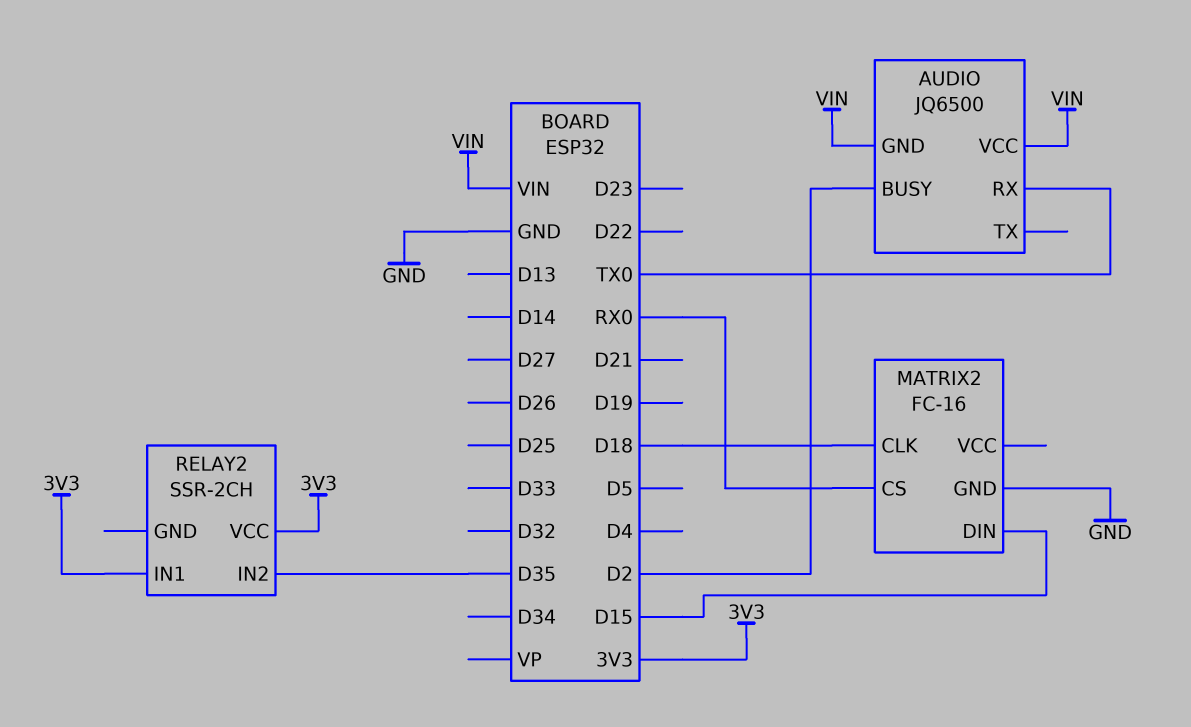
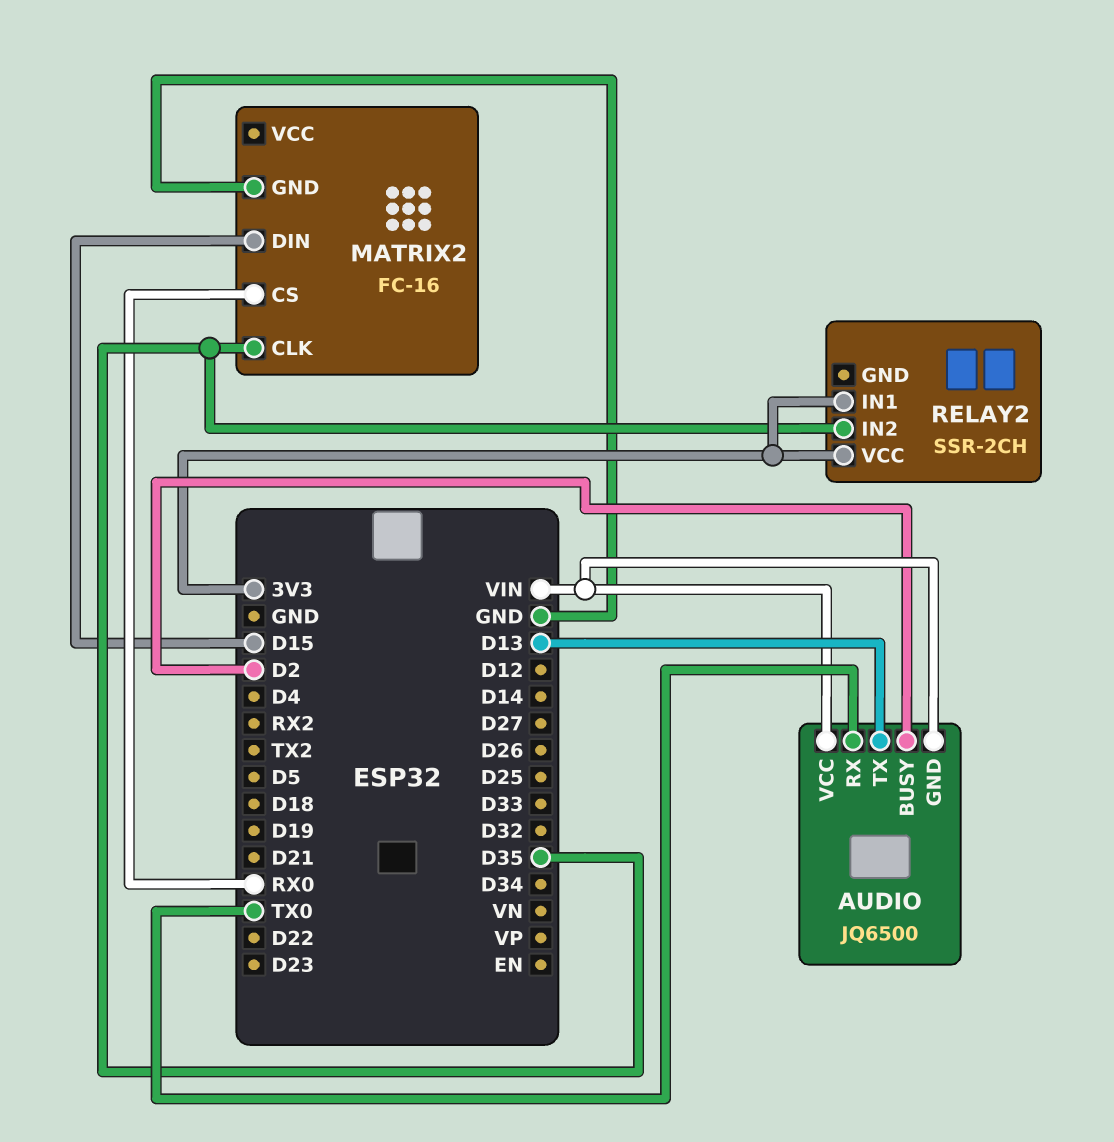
AUDIO pin TX: none -> D13
MATRIX2 pin CLK: D18 -> D35

